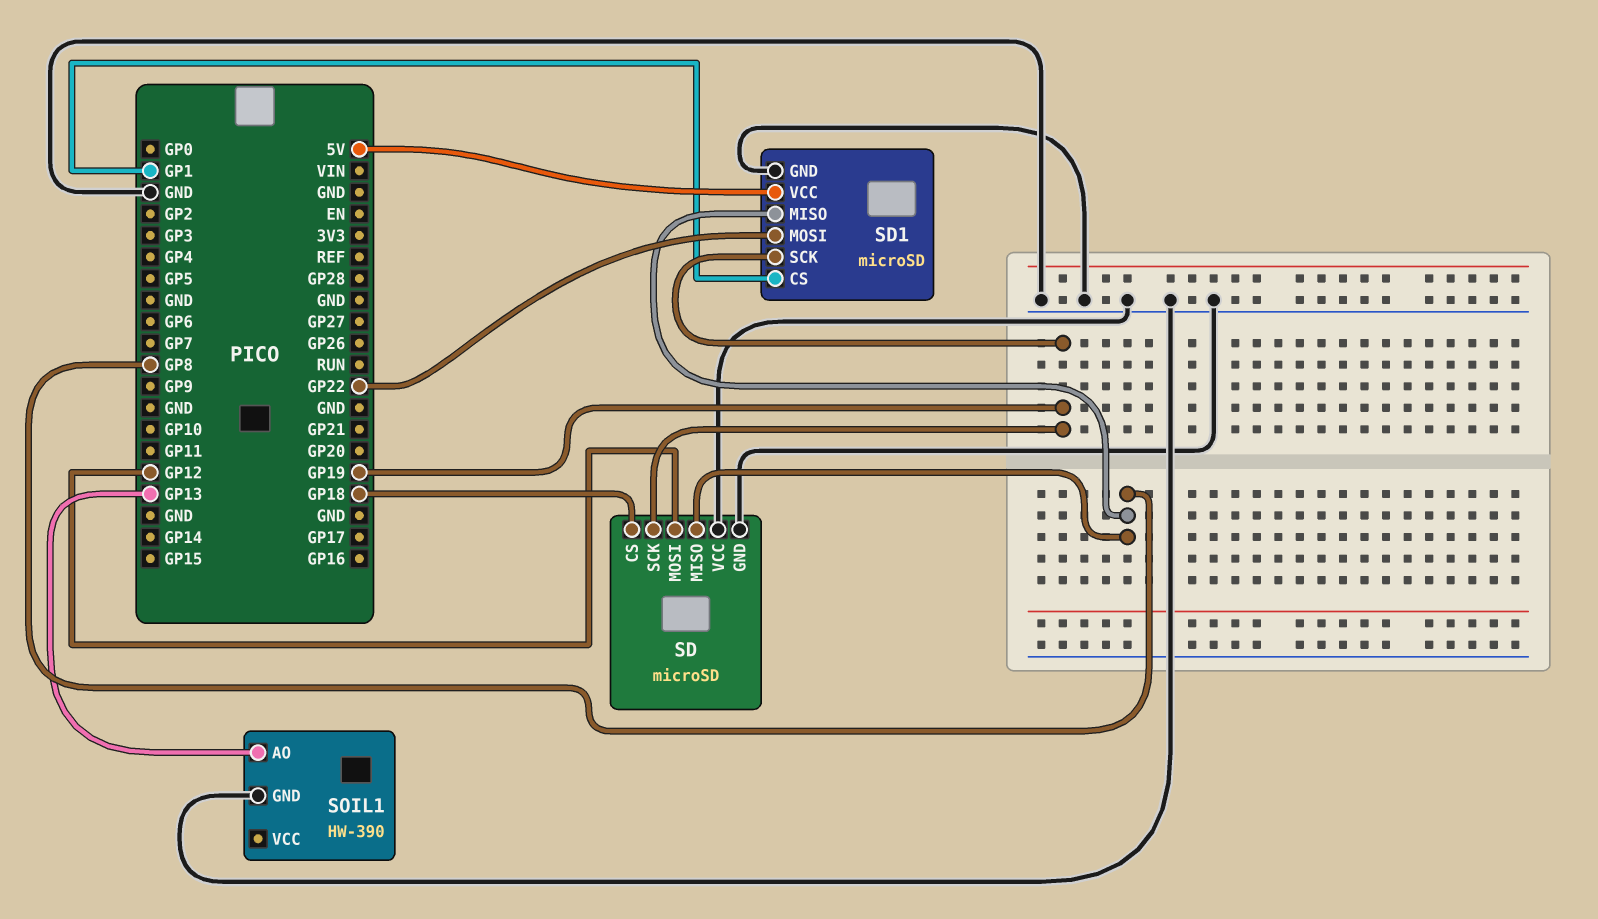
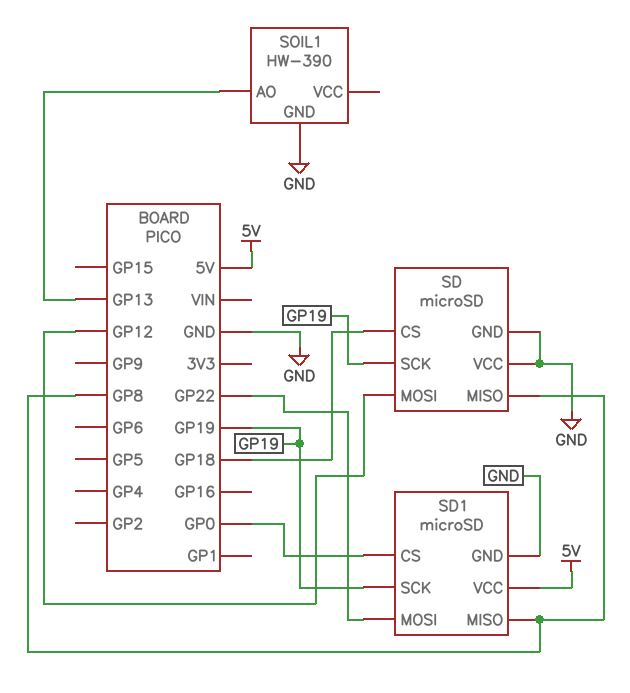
SD1 pin CS: GP1 -> GP0

